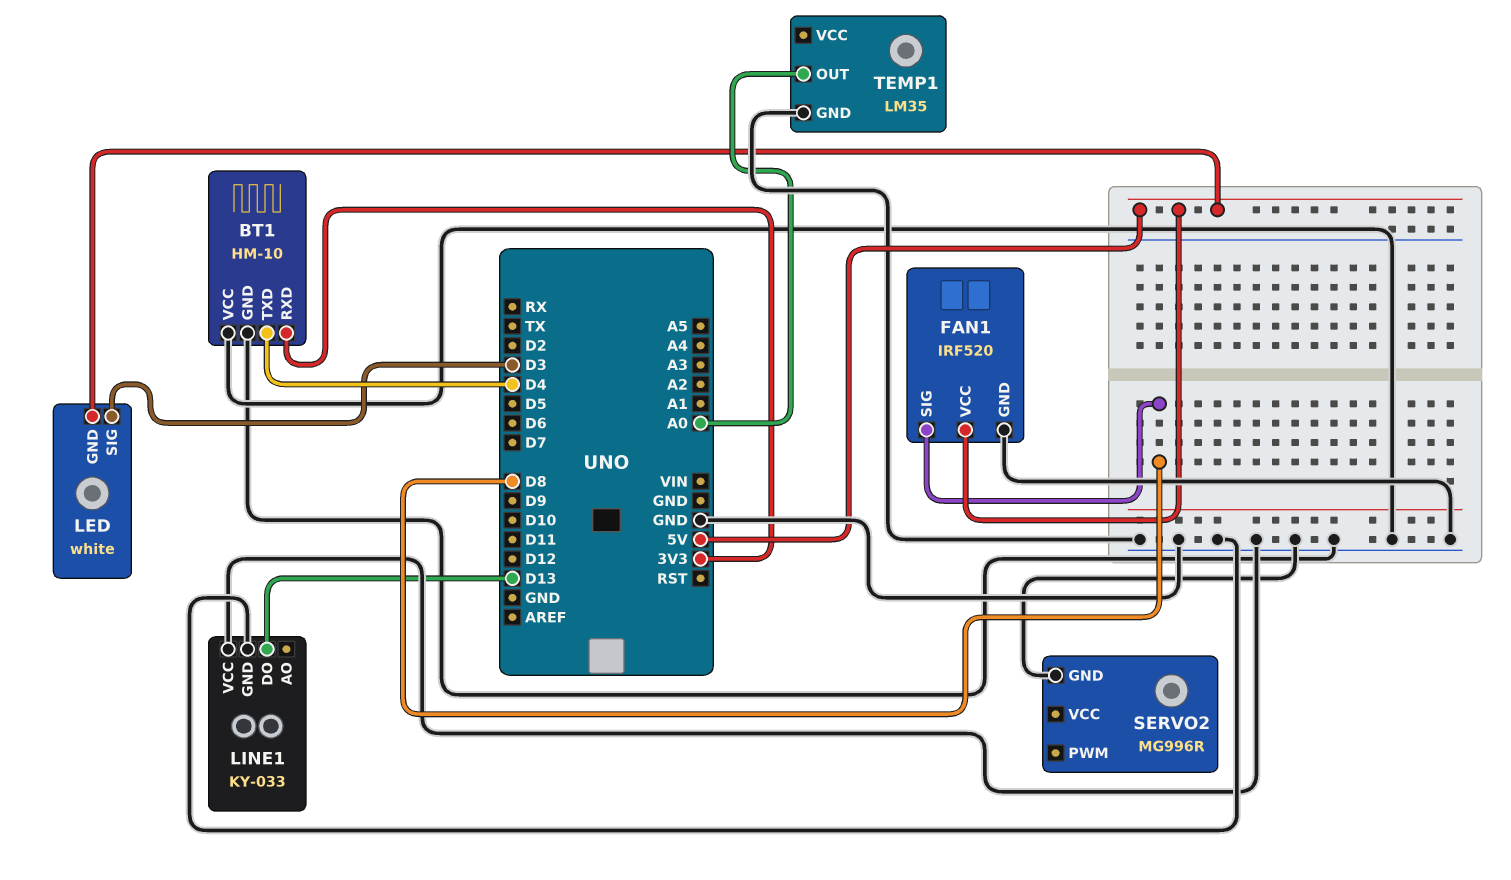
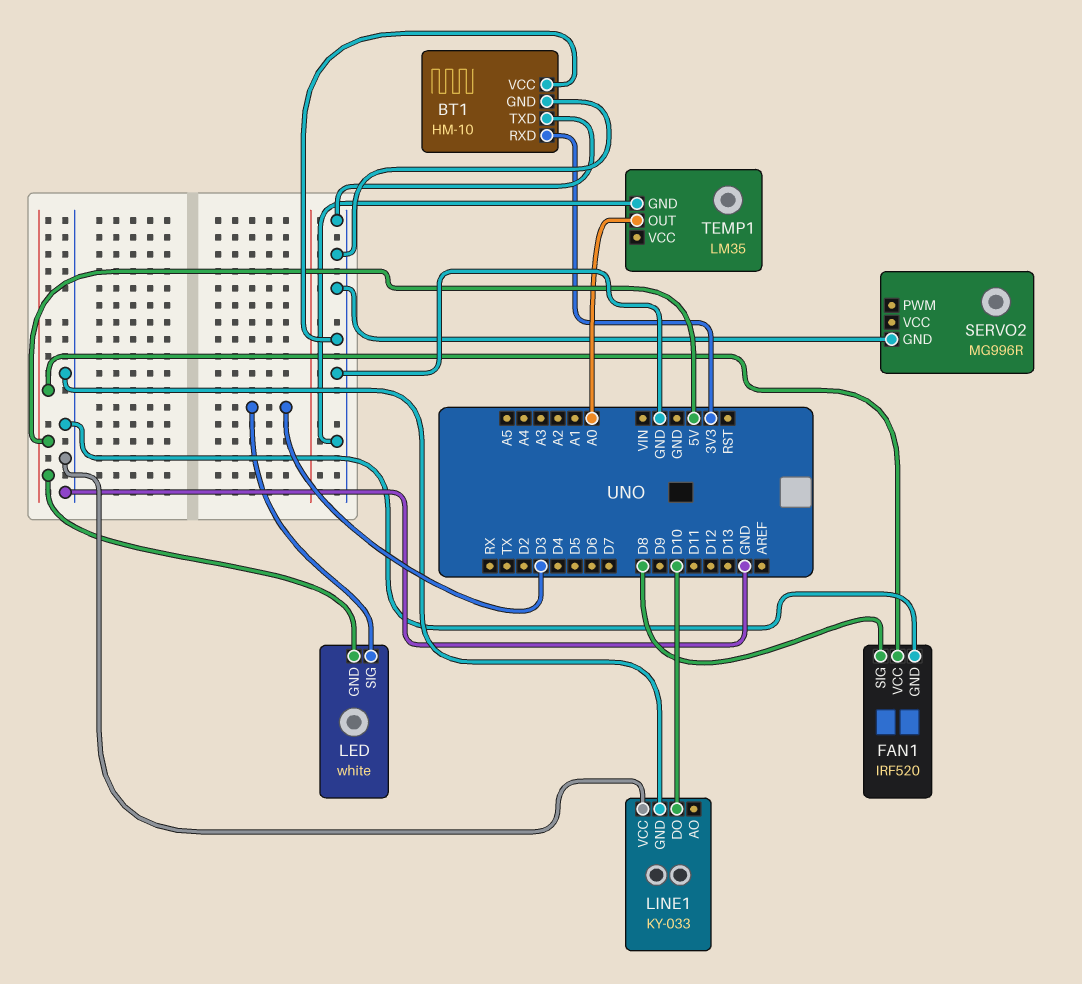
BT1 pin TXD: D4 -> GND
LINE1 pin DO: D13 -> D10

